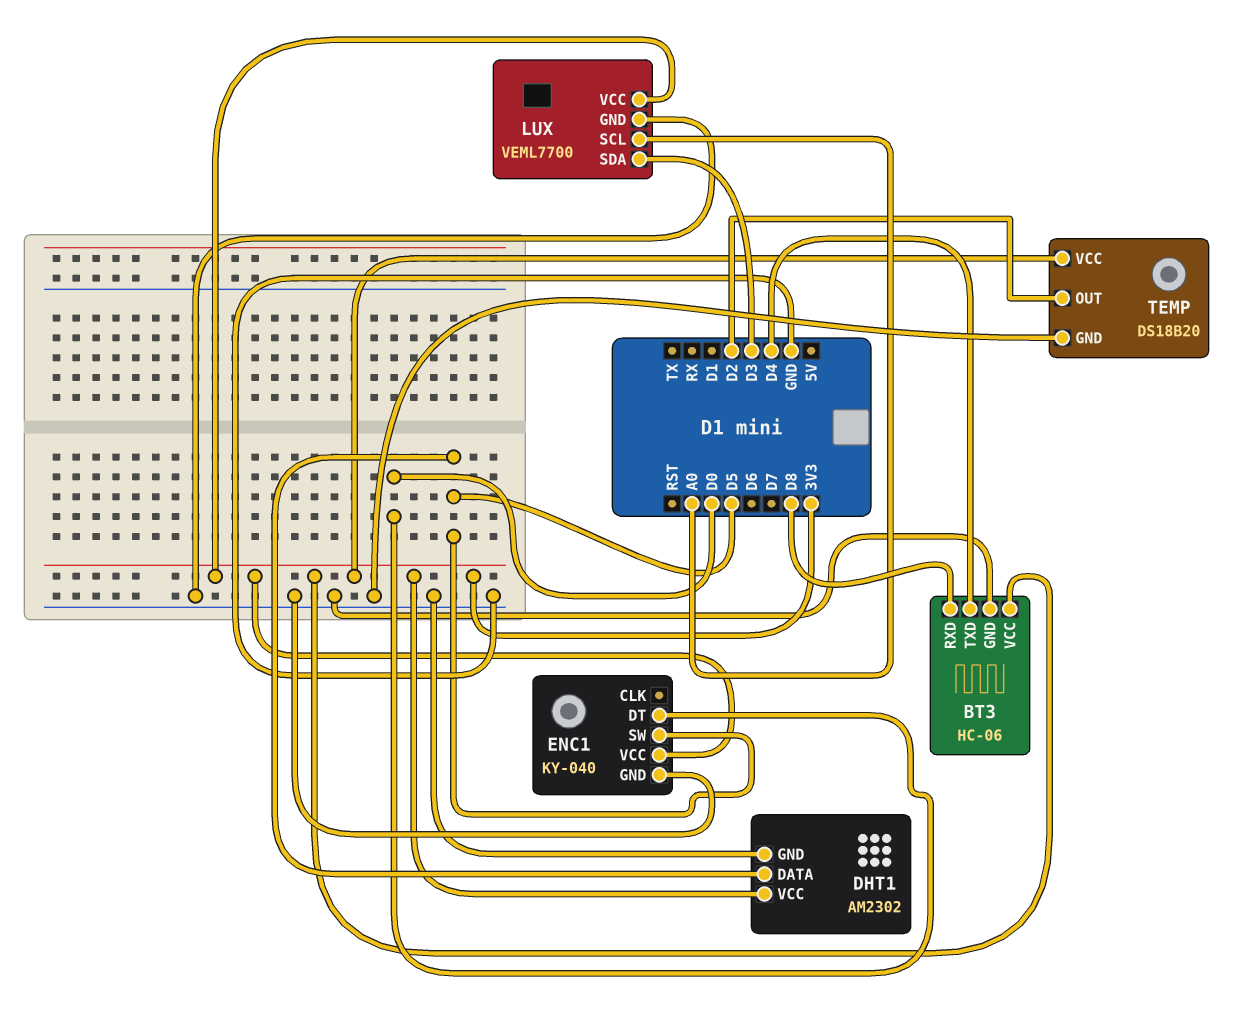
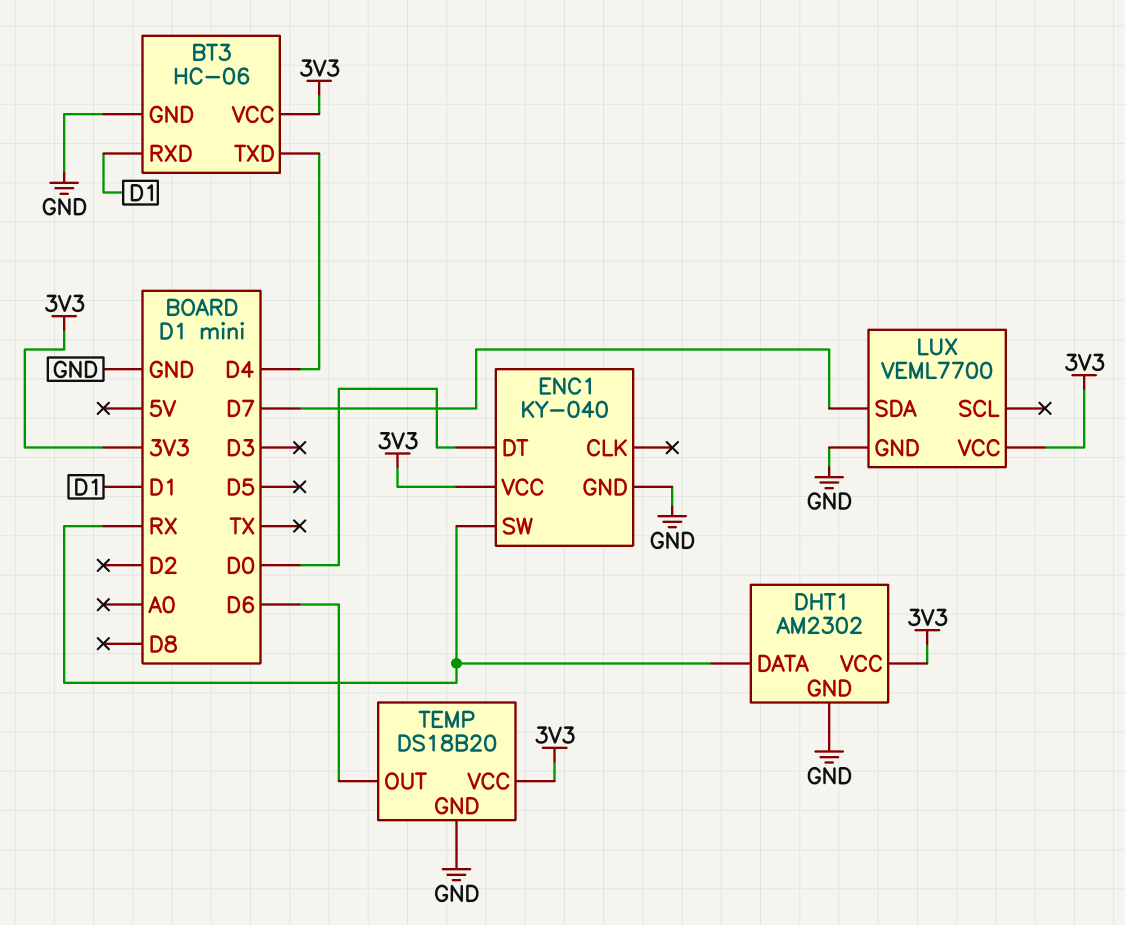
BT3 pin RXD: D8 -> D1
DHT1 pin DATA: D5 -> RX
ENC1 pin SW: D5 -> RX
LUX pin SCL: A0 -> none
LUX pin SDA: D3 -> D7
TEMP pin OUT: D2 -> D6

